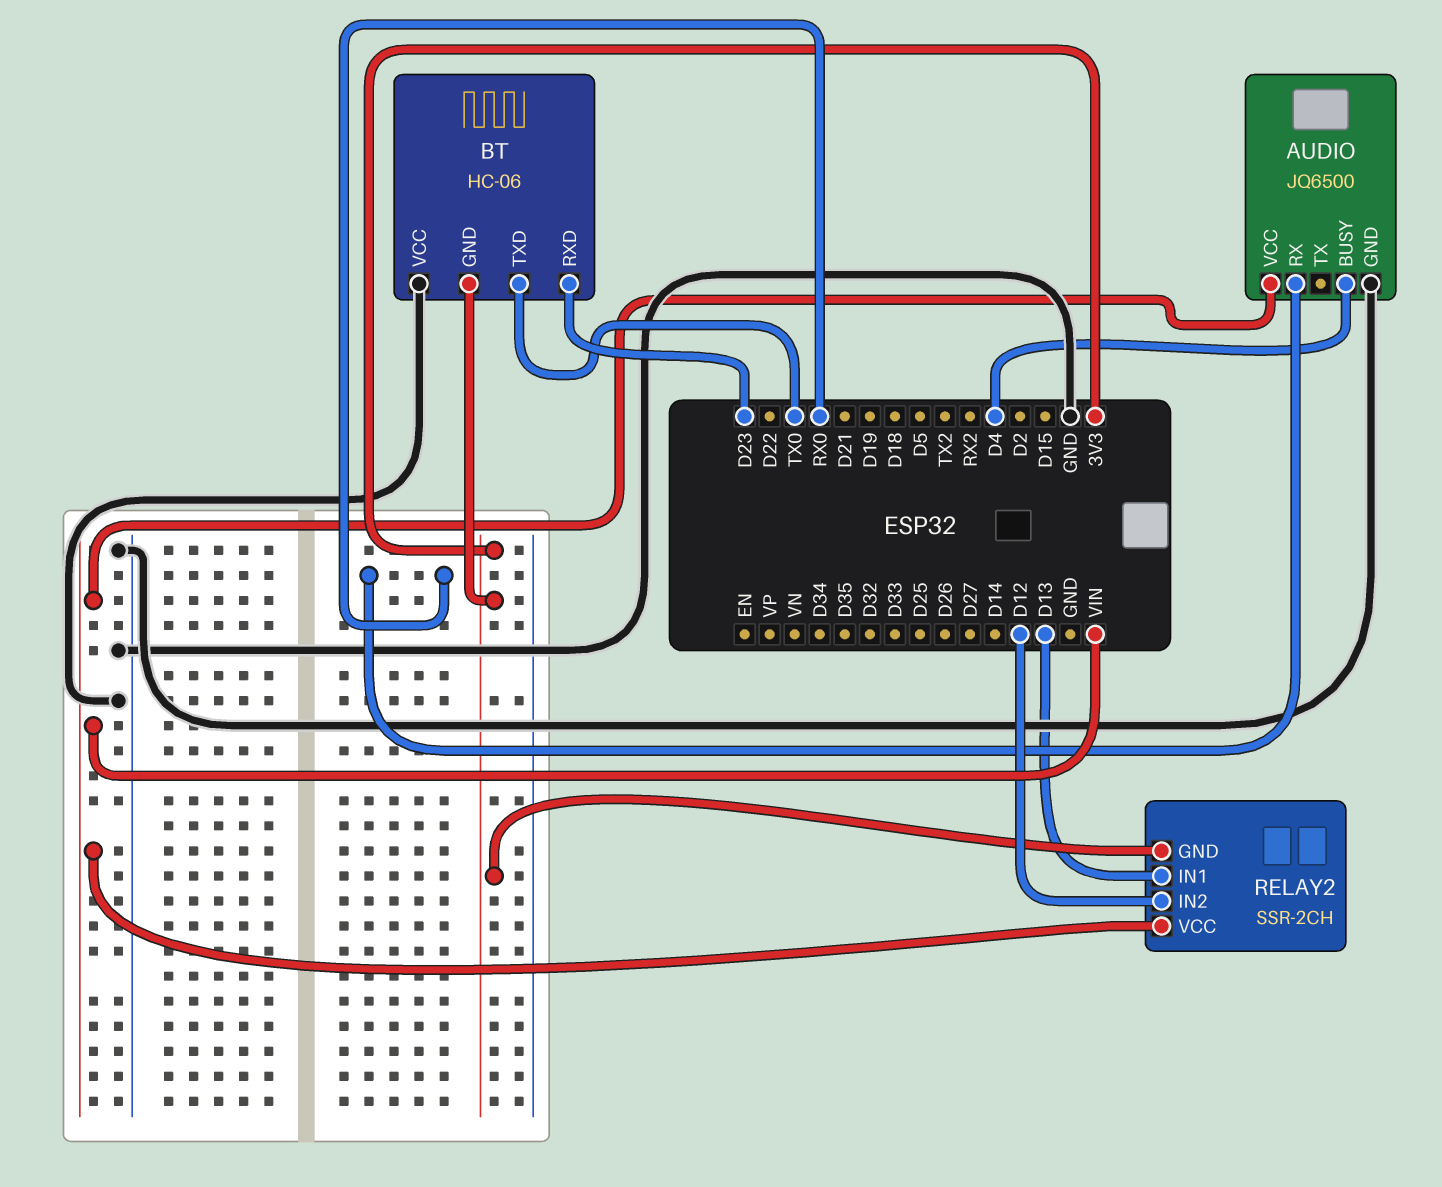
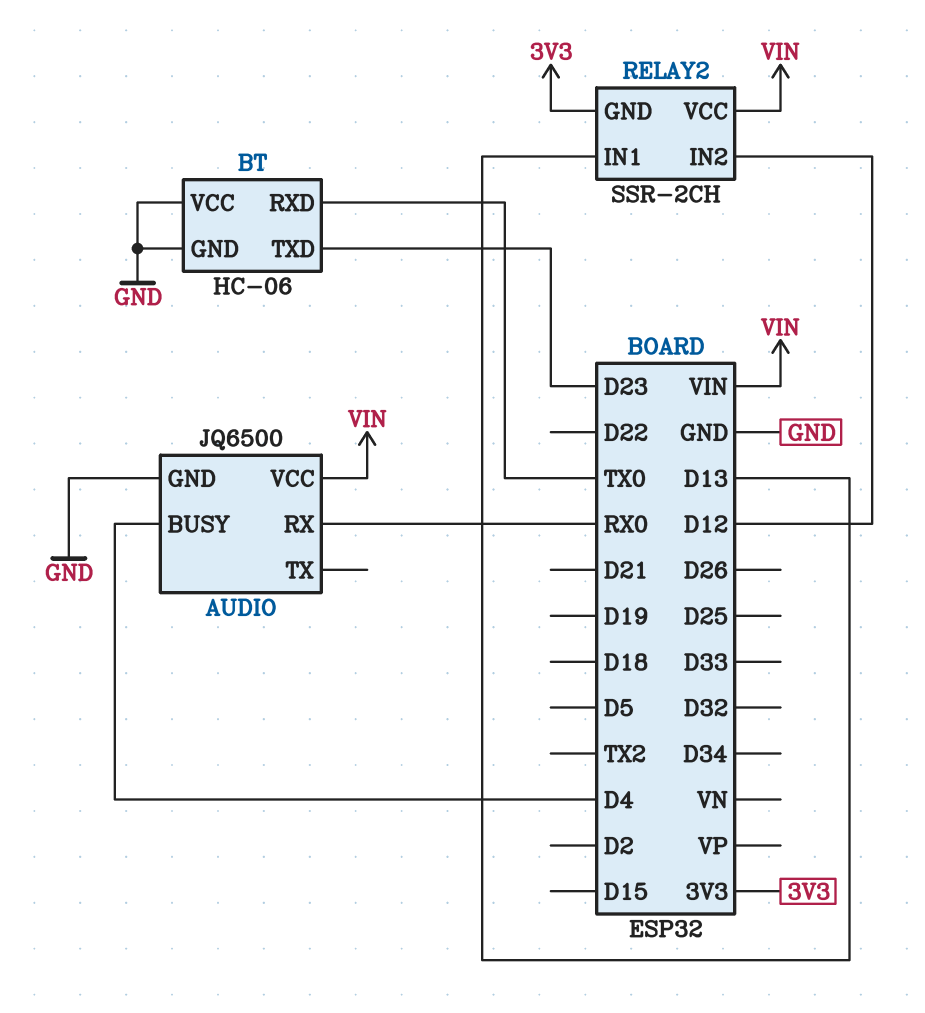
BT pin GND: 3V3 -> GND
BT pin RXD: D23 -> TX0
BT pin TXD: TX0 -> D23

